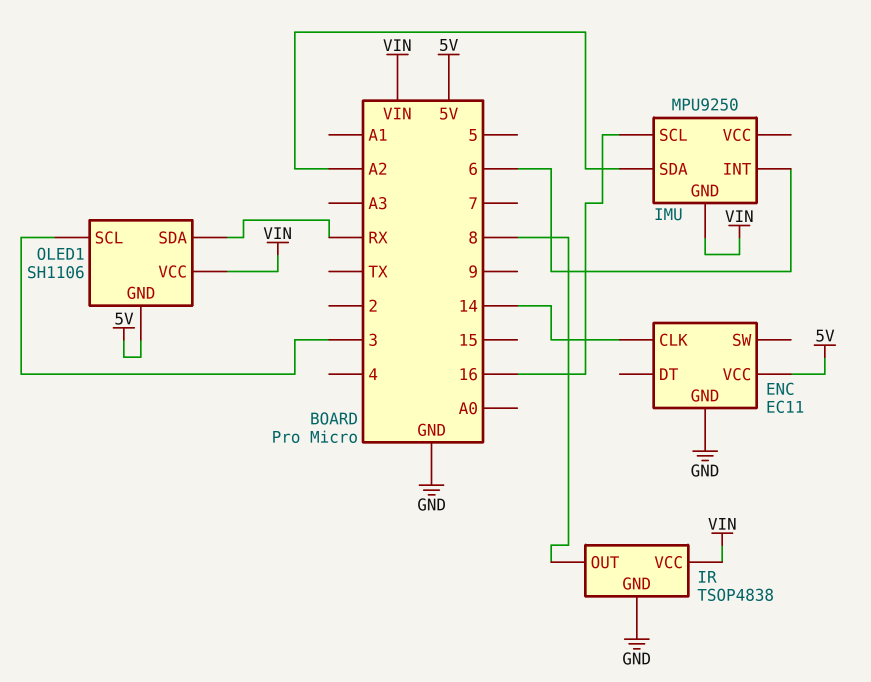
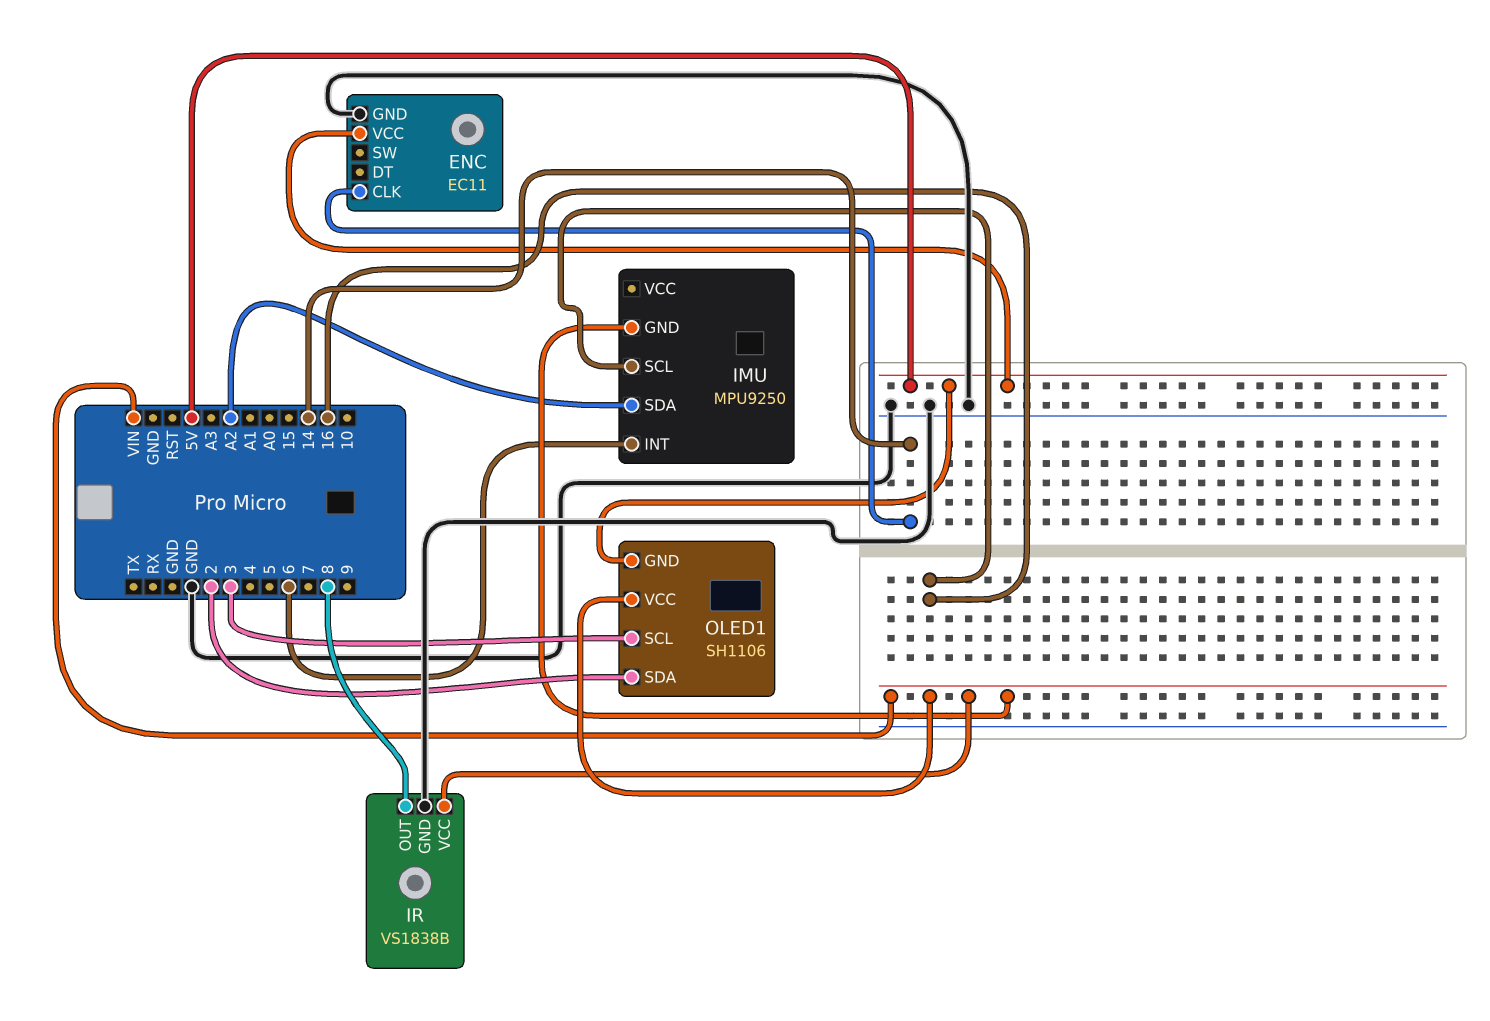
IR: TSOP4838 -> VS1838B
OLED1 pin SDA: RX -> 2

